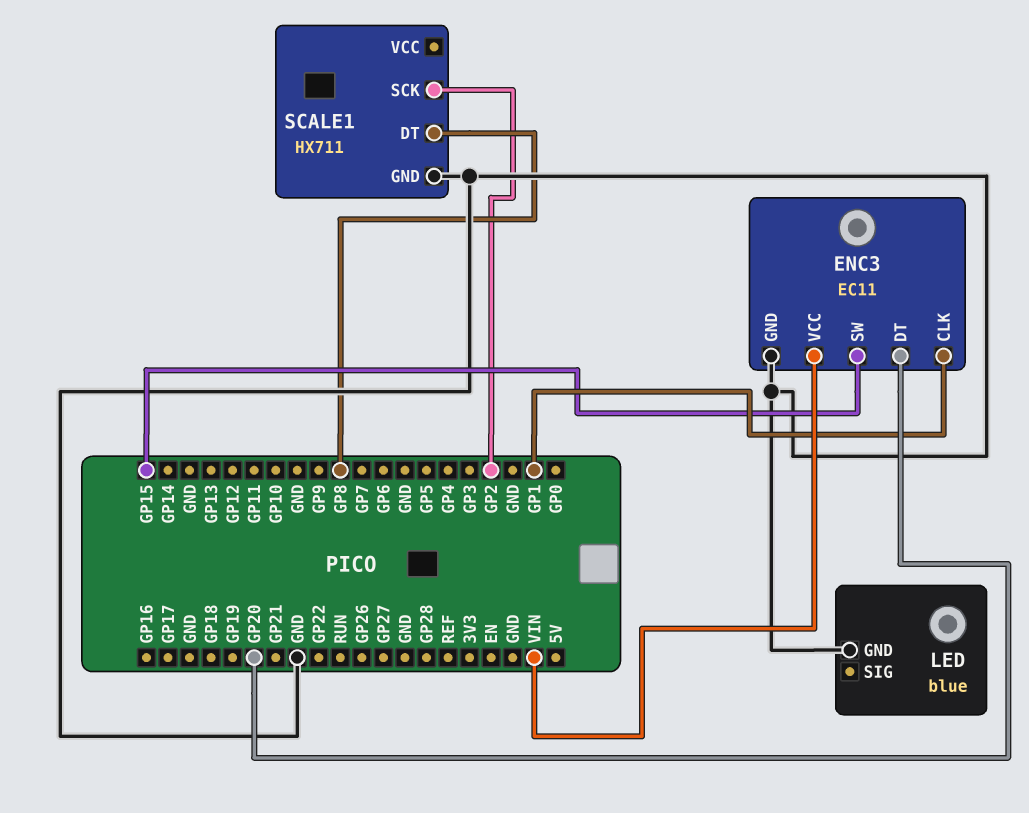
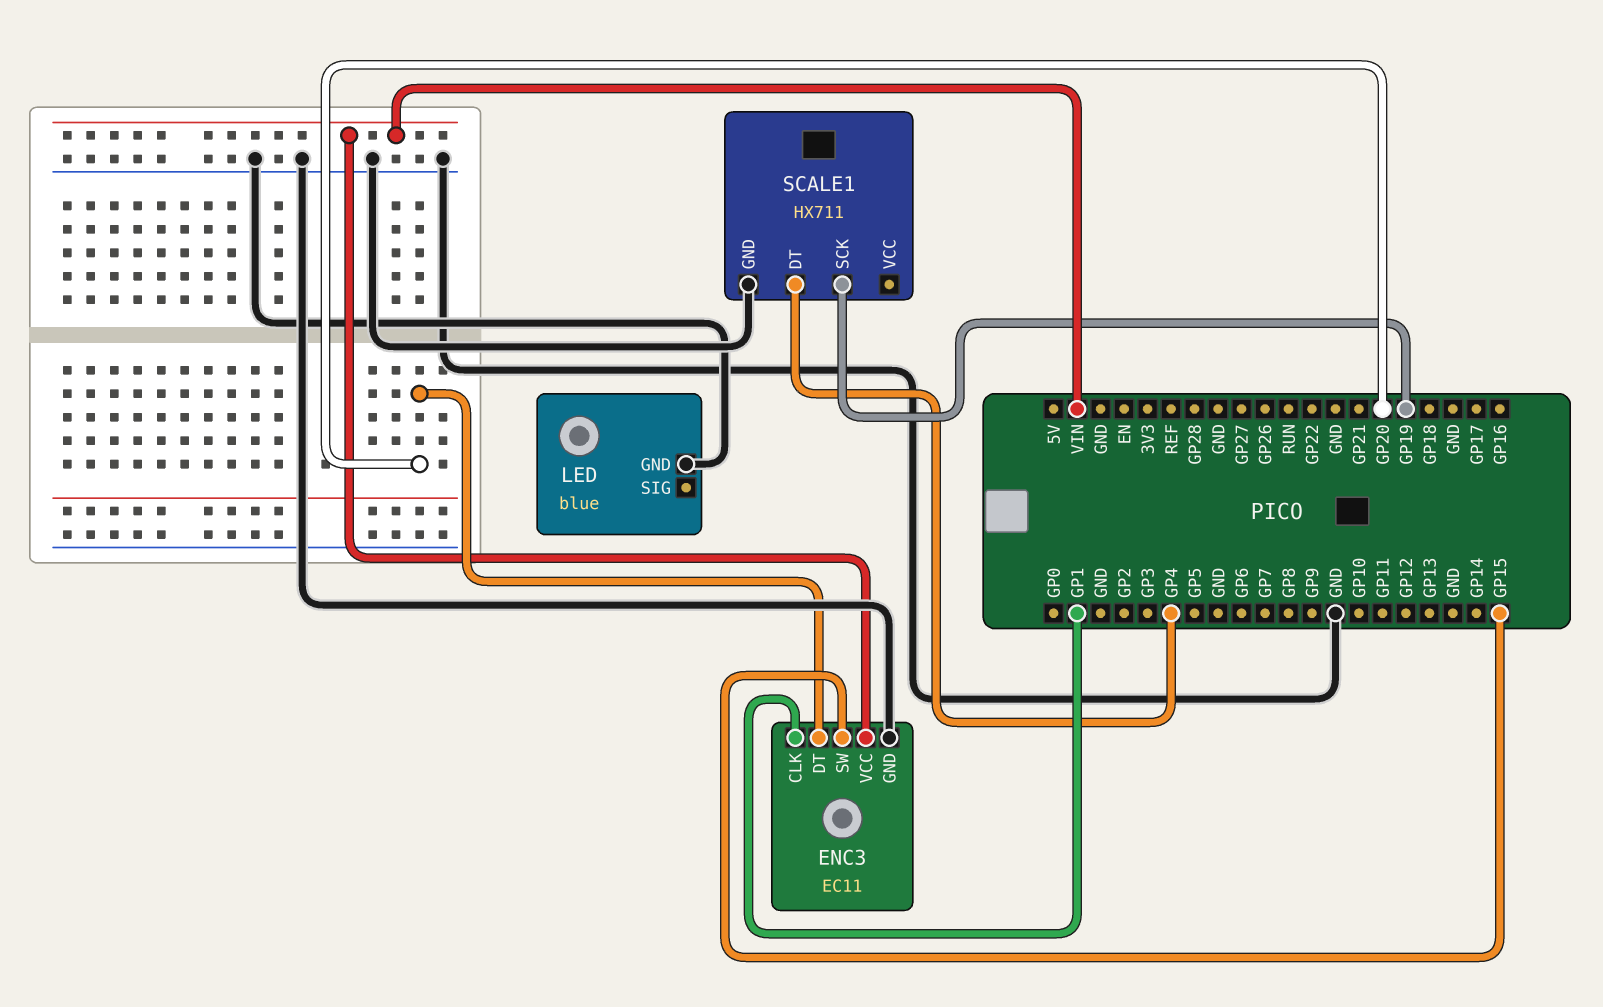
SCALE1 pin DT: GP8 -> GP4
SCALE1 pin SCK: GP2 -> GP19

